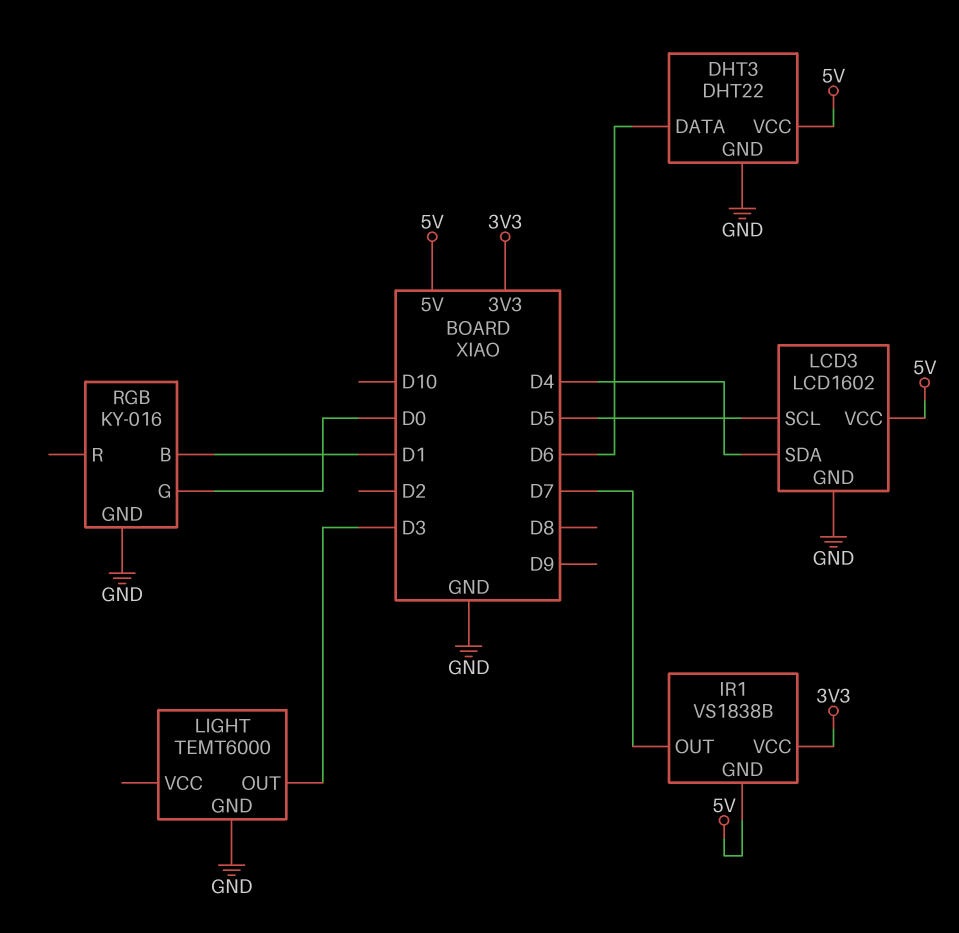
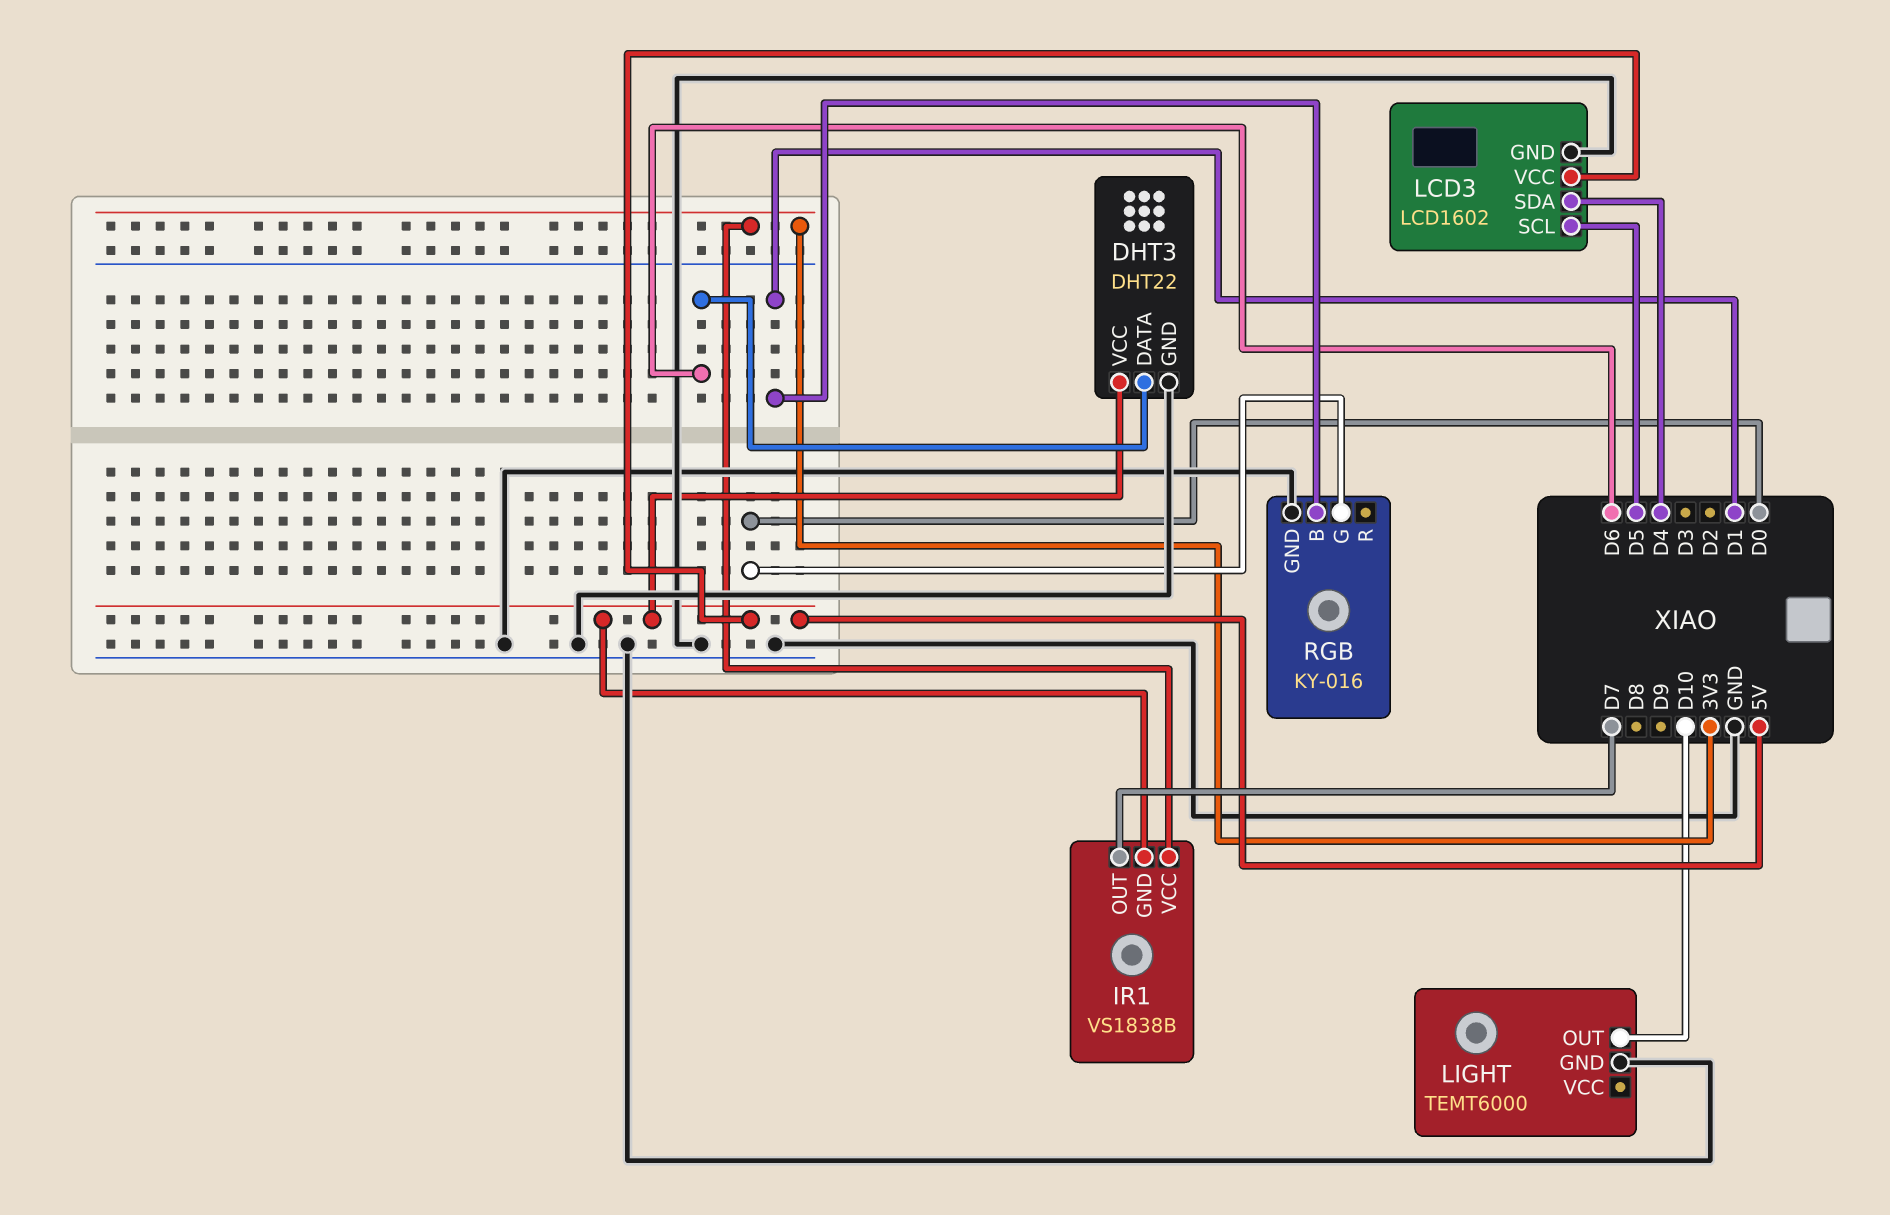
LIGHT pin OUT: D3 -> D10

